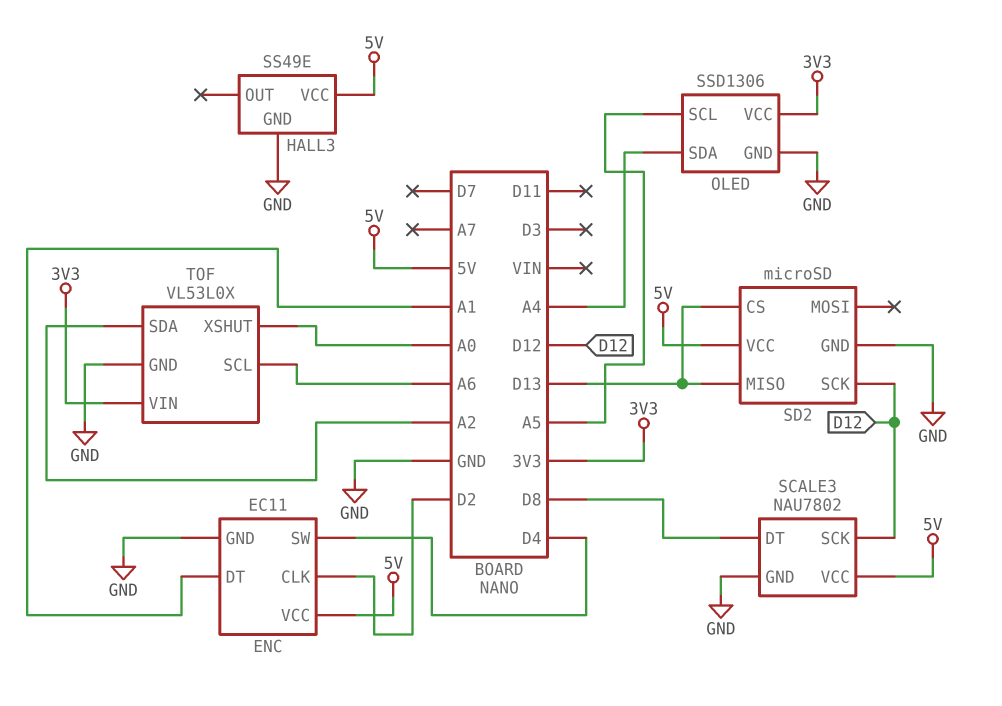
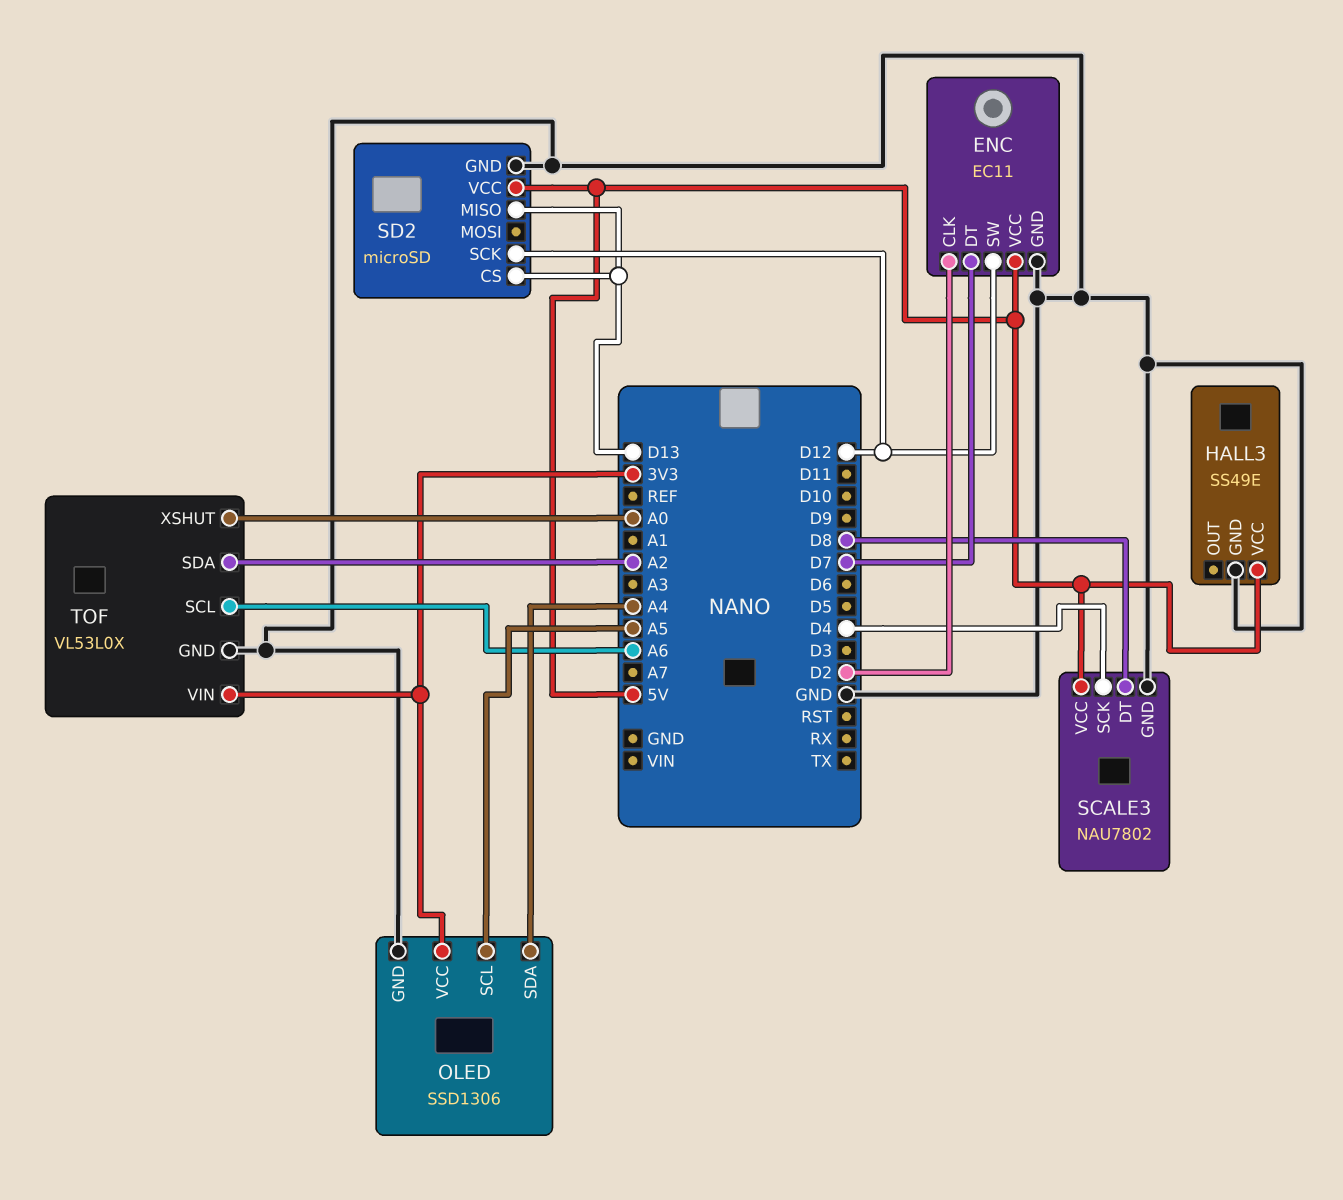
ENC pin DT: A1 -> D7
ENC pin SW: D4 -> D12
SCALE3 pin SCK: D12 -> D4

